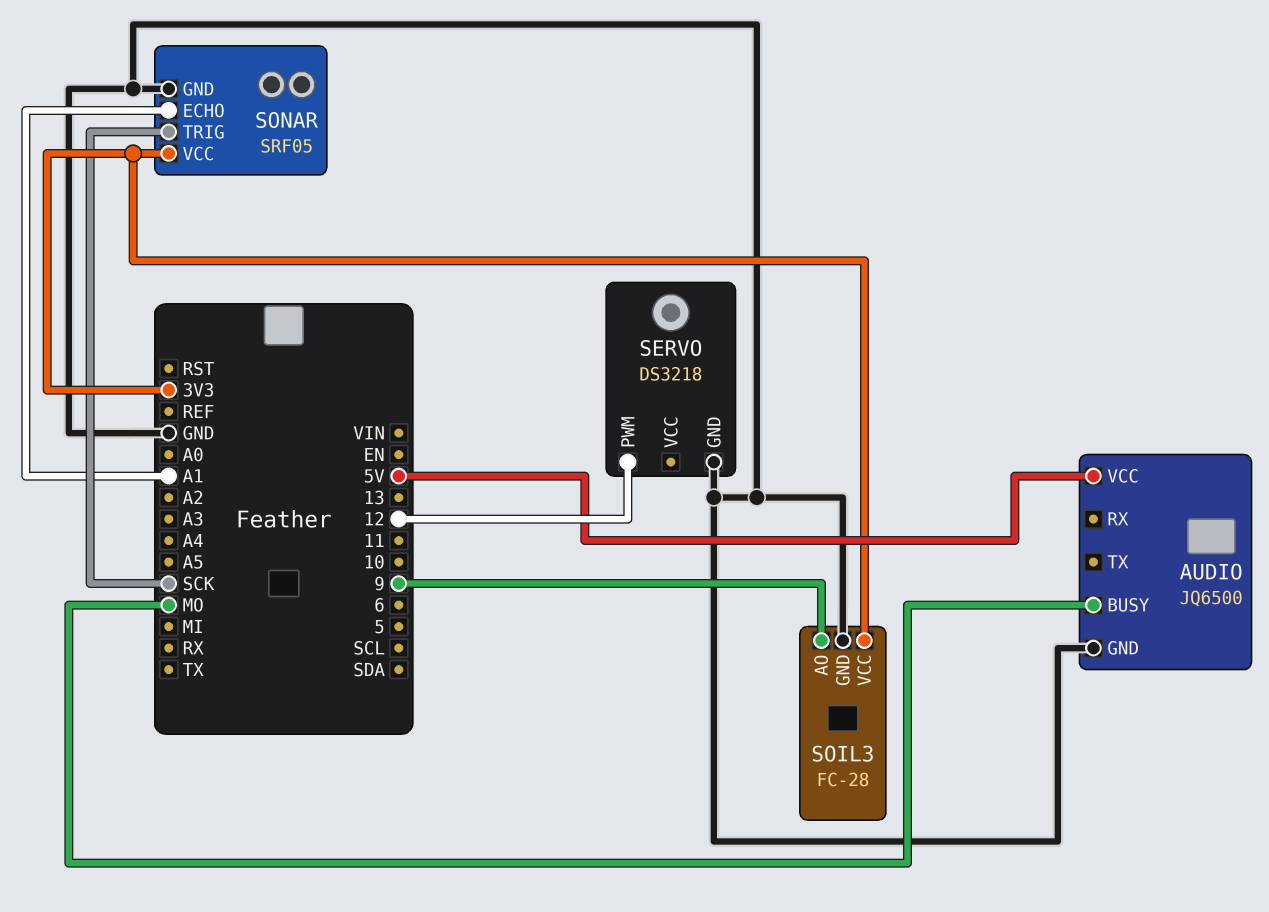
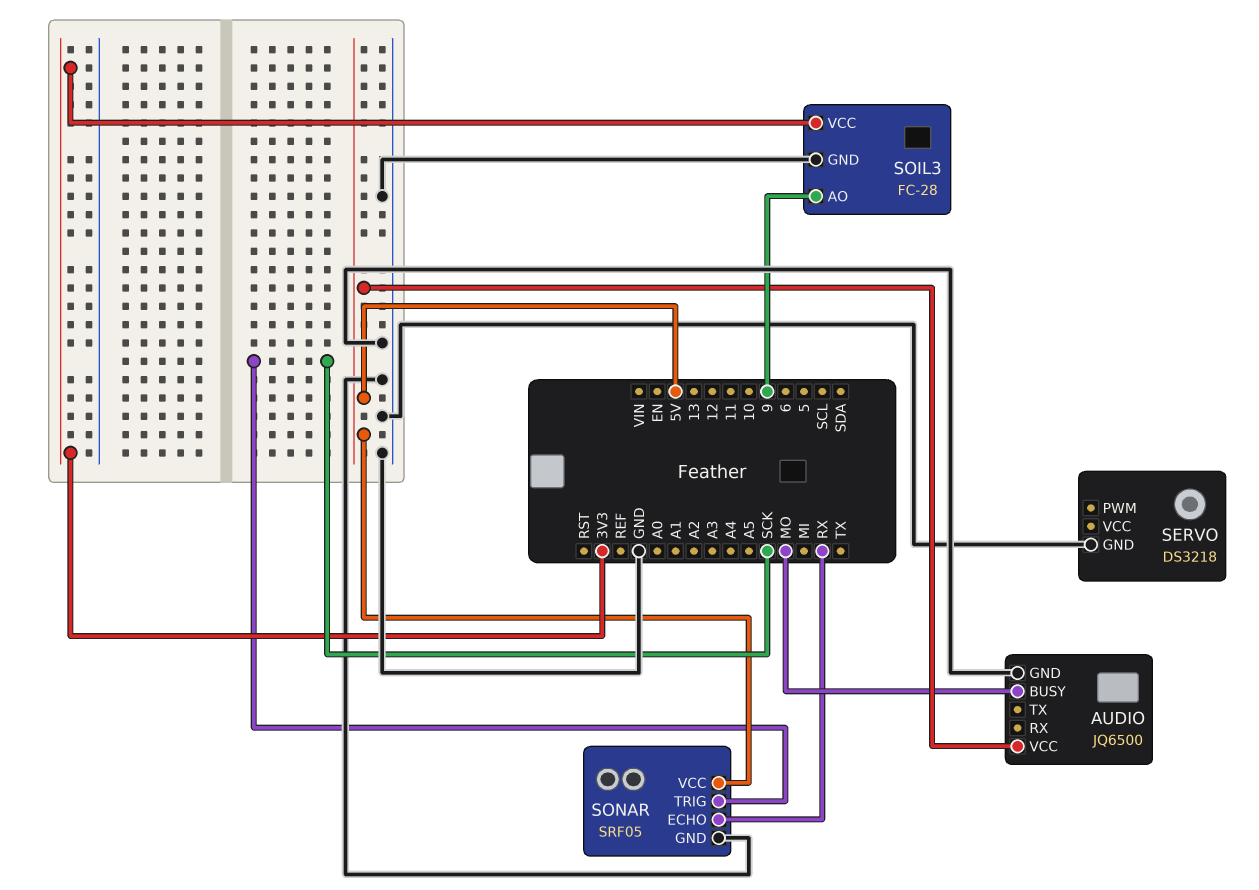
SERVO pin PWM: 12 -> none
SONAR pin ECHO: A1 -> RX
SONAR pin VCC: 3V3 -> 5V

